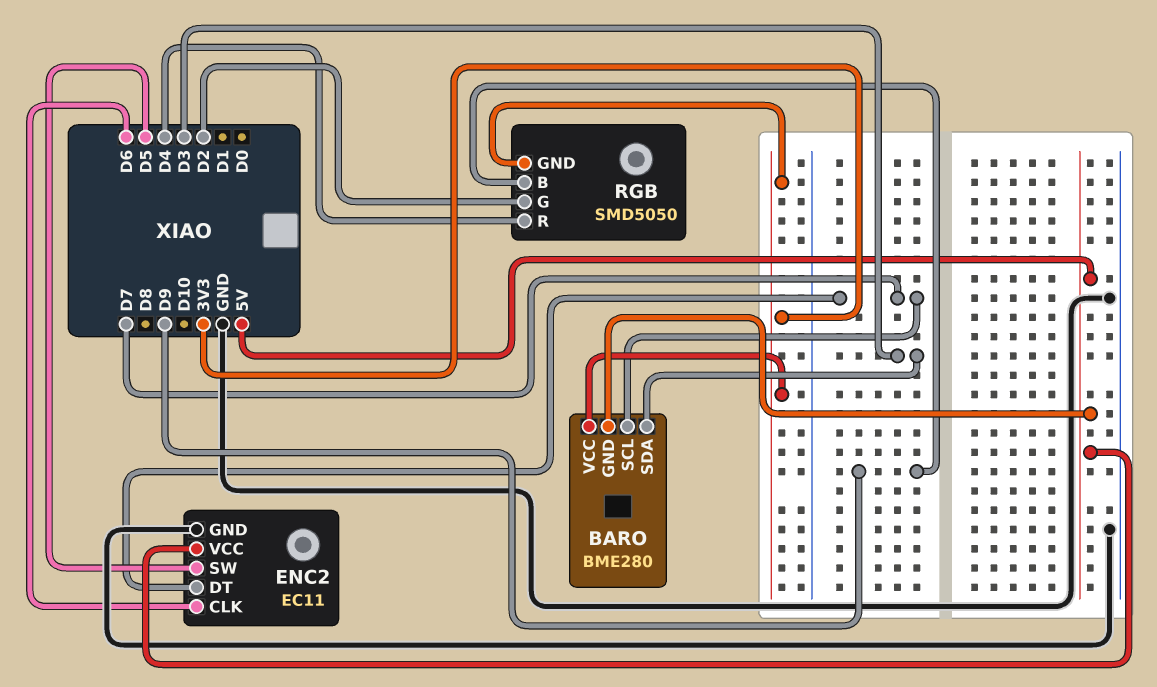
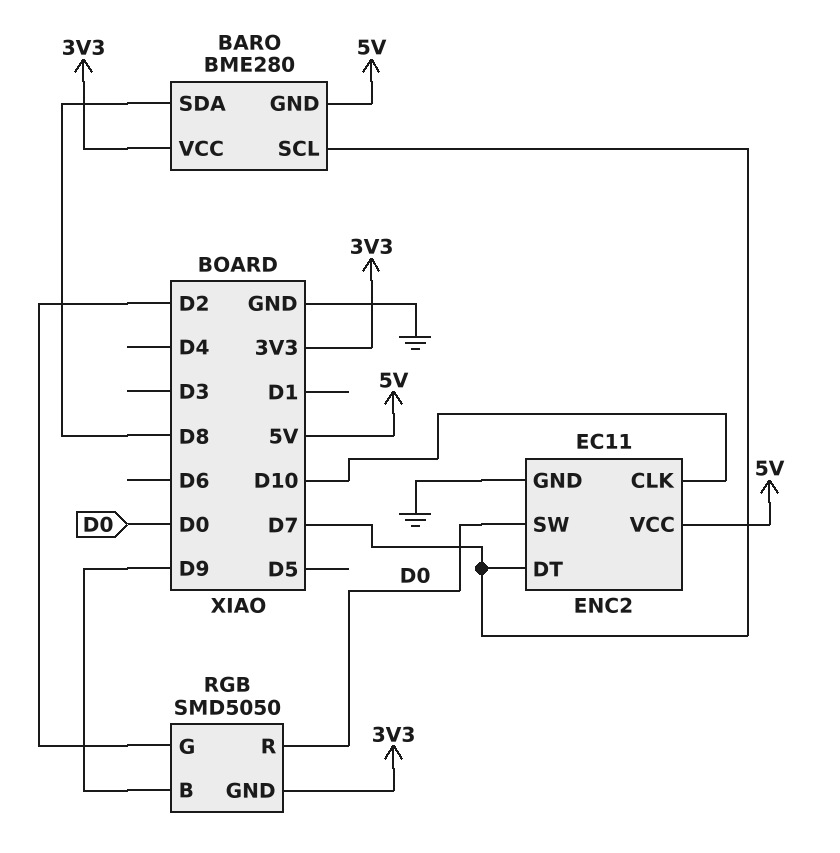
BARO pin SDA: D3 -> D8
ENC2 pin CLK: D6 -> D10
ENC2 pin SW: D5 -> D0
RGB pin R: D4 -> D0

